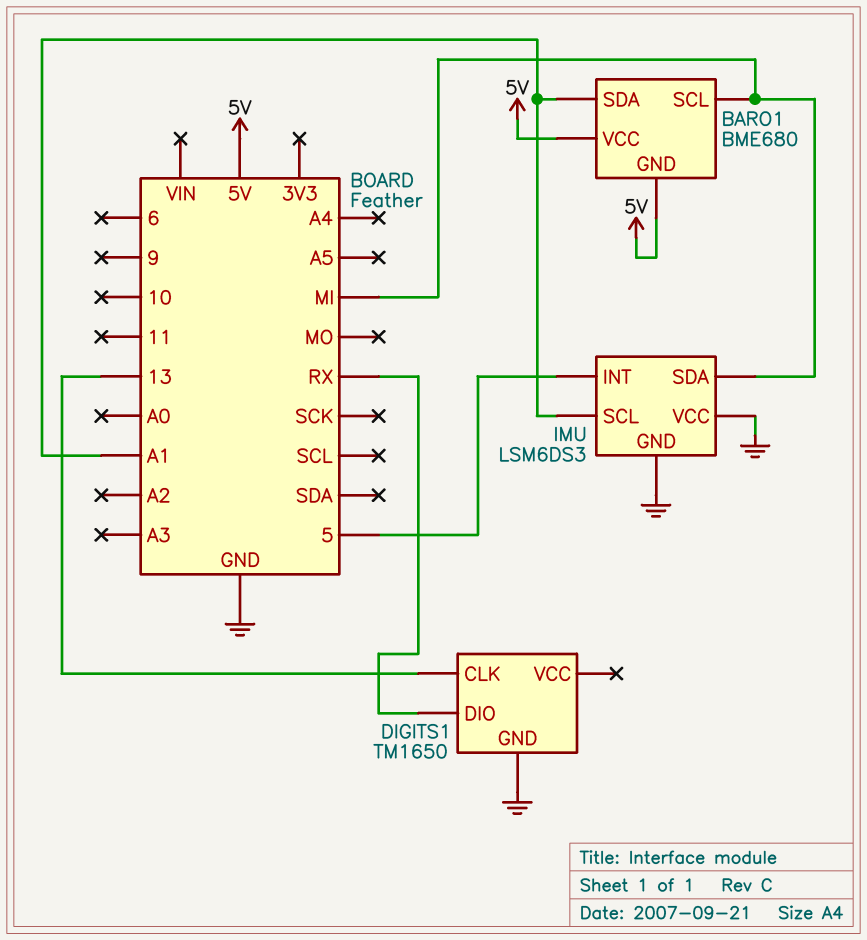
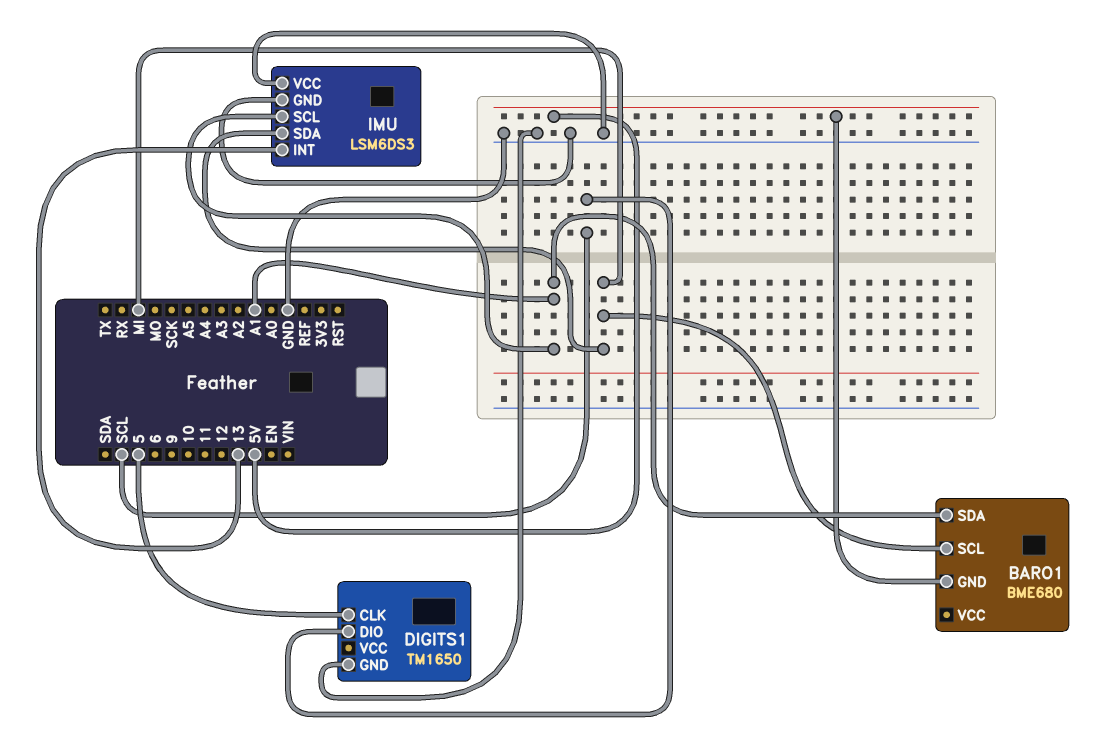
BARO1 pin VCC: 5V -> none
DIGITS1 pin CLK: 13 -> 5
DIGITS1 pin DIO: RX -> SCL
IMU pin INT: 5 -> 13

